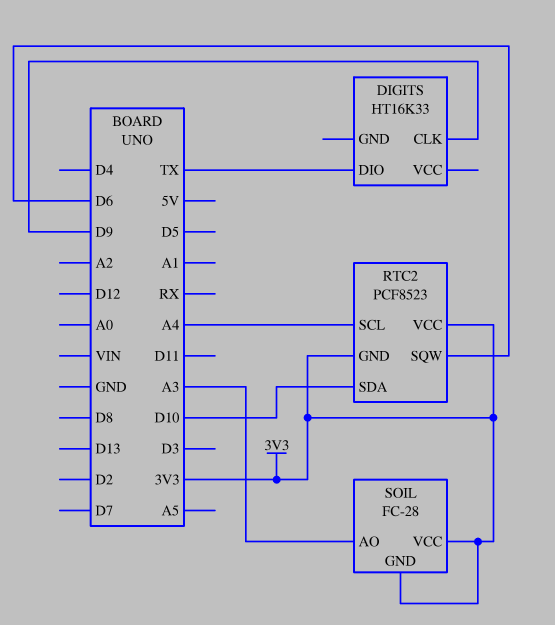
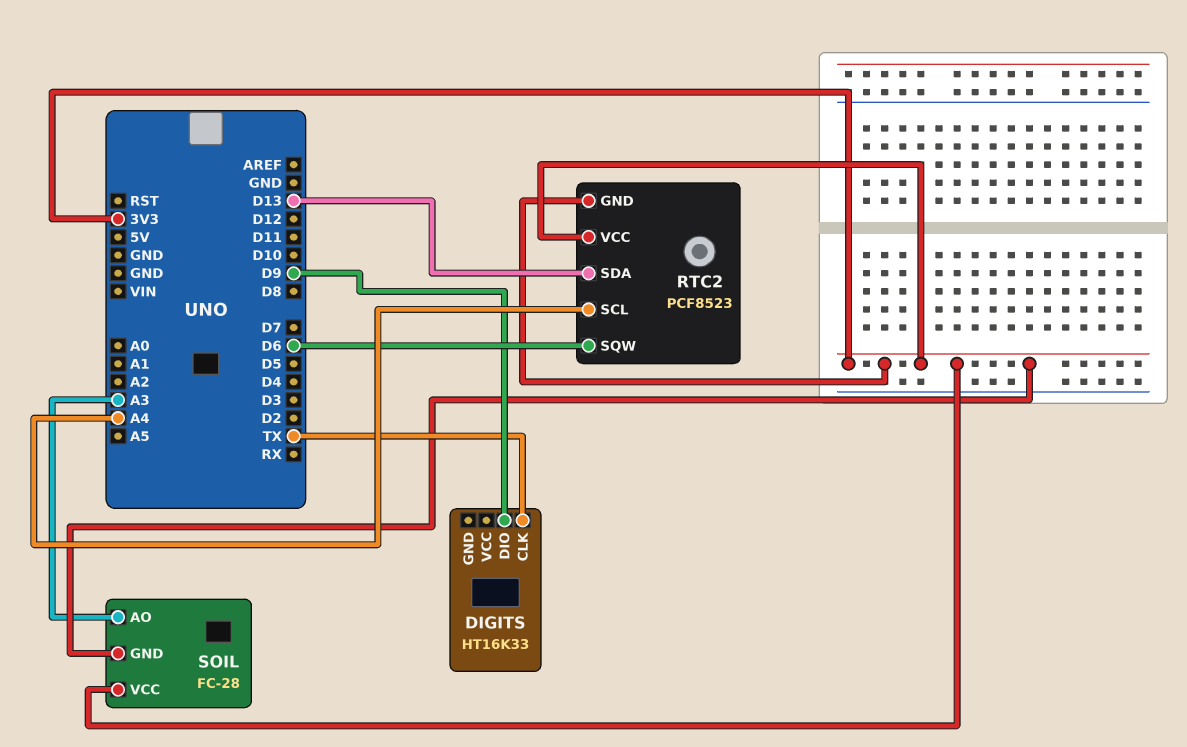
DIGITS pin CLK: D9 -> TX
DIGITS pin DIO: TX -> D9
RTC2 pin SDA: D10 -> D13

